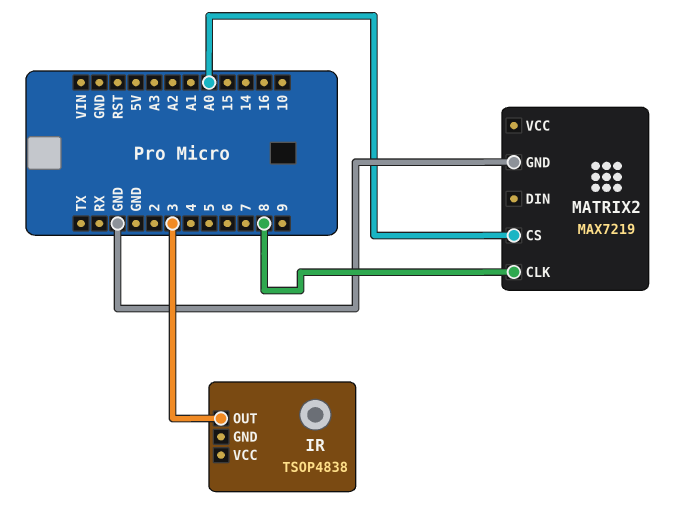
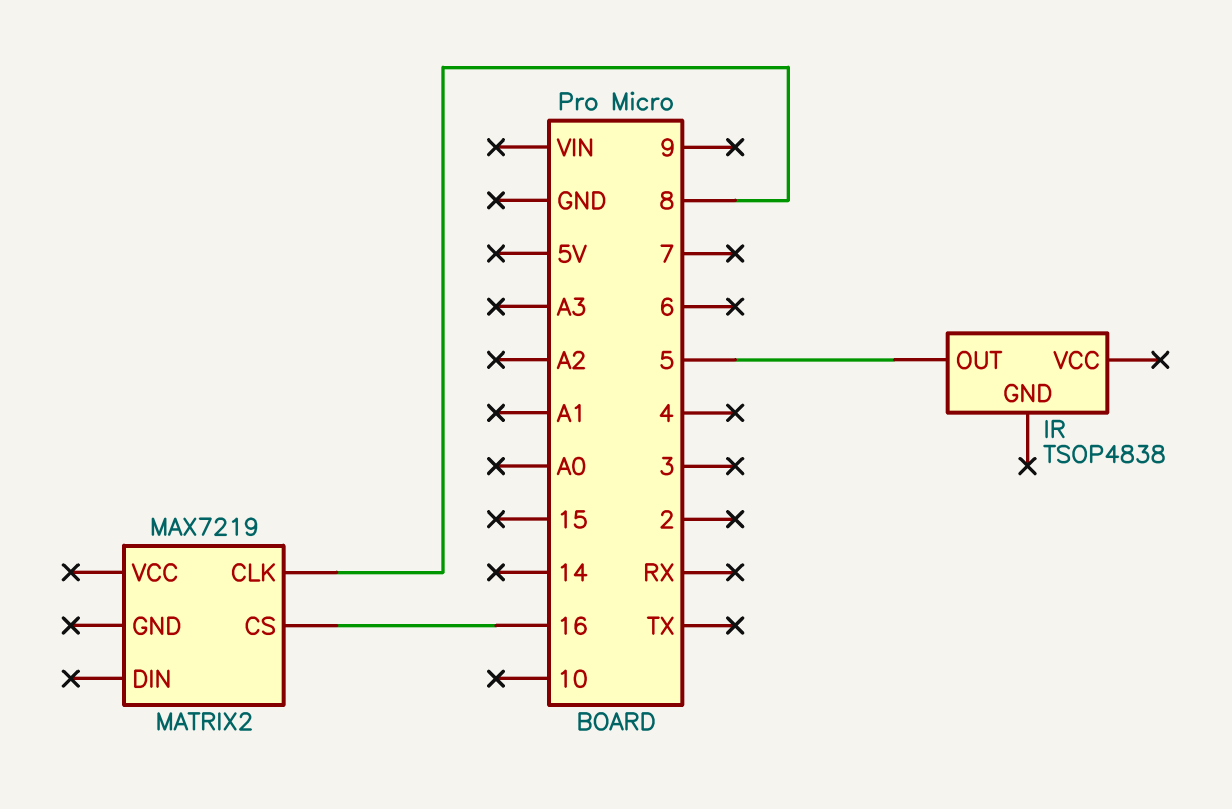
IR pin OUT: 3 -> 5
MATRIX2 pin CS: A0 -> 16
MATRIX2 pin GND: GND -> none

